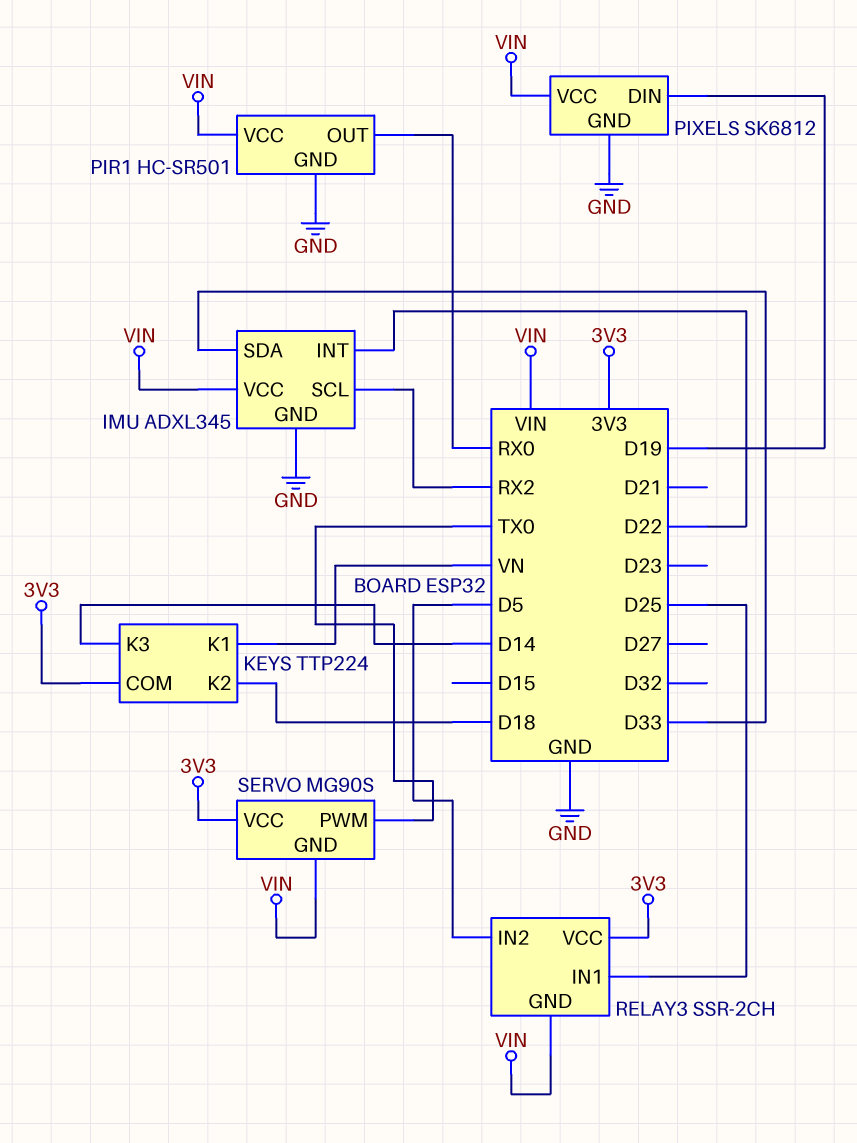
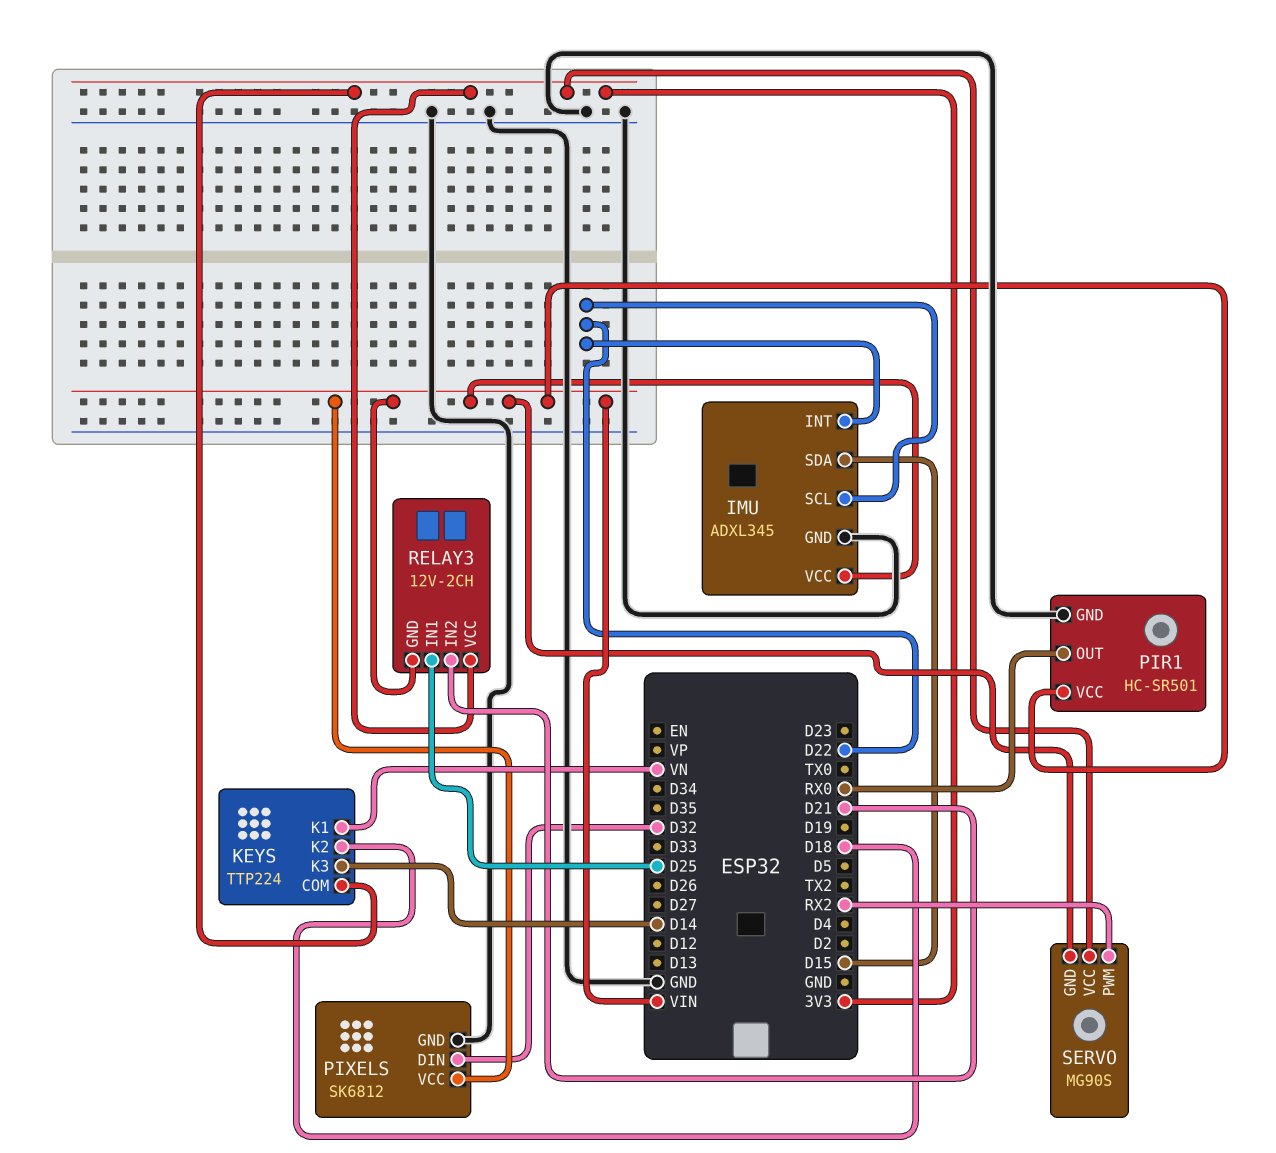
IMU pin SCL: RX2 -> D22
IMU pin SDA: D33 -> D15
PIXELS pin DIN: D19 -> D32
RELAY3: SSR-2CH -> 12V-2CH
RELAY3 pin IN2: D5 -> D21
SERVO pin PWM: TX0 -> RX2

